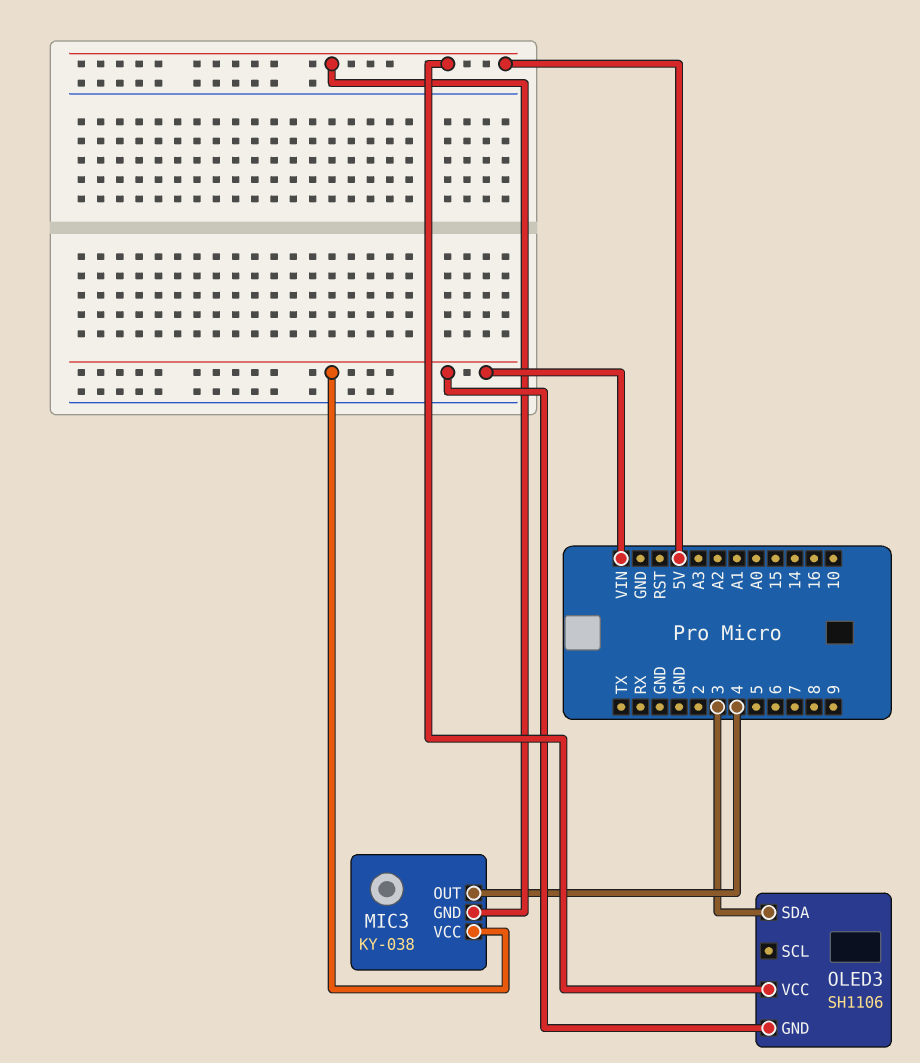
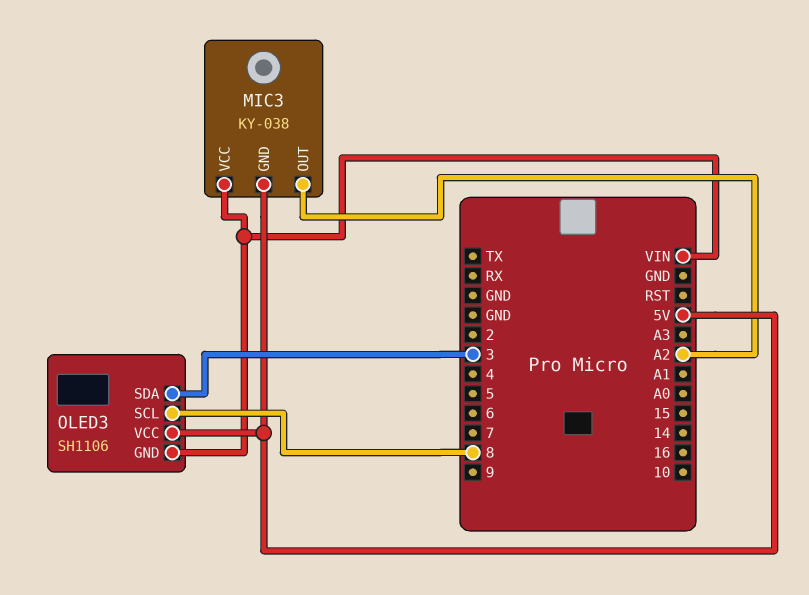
MIC3 pin OUT: 4 -> A2
OLED3 pin SCL: none -> 8

